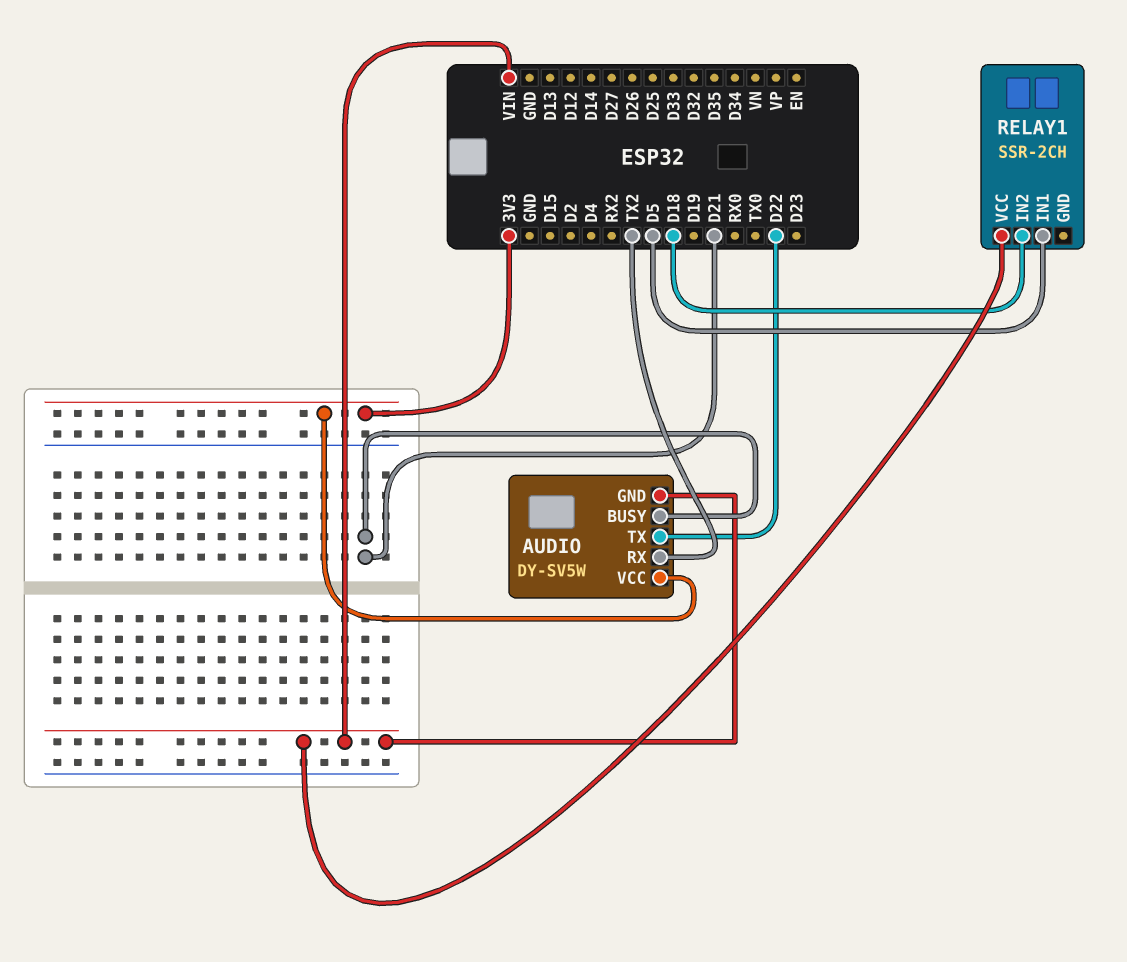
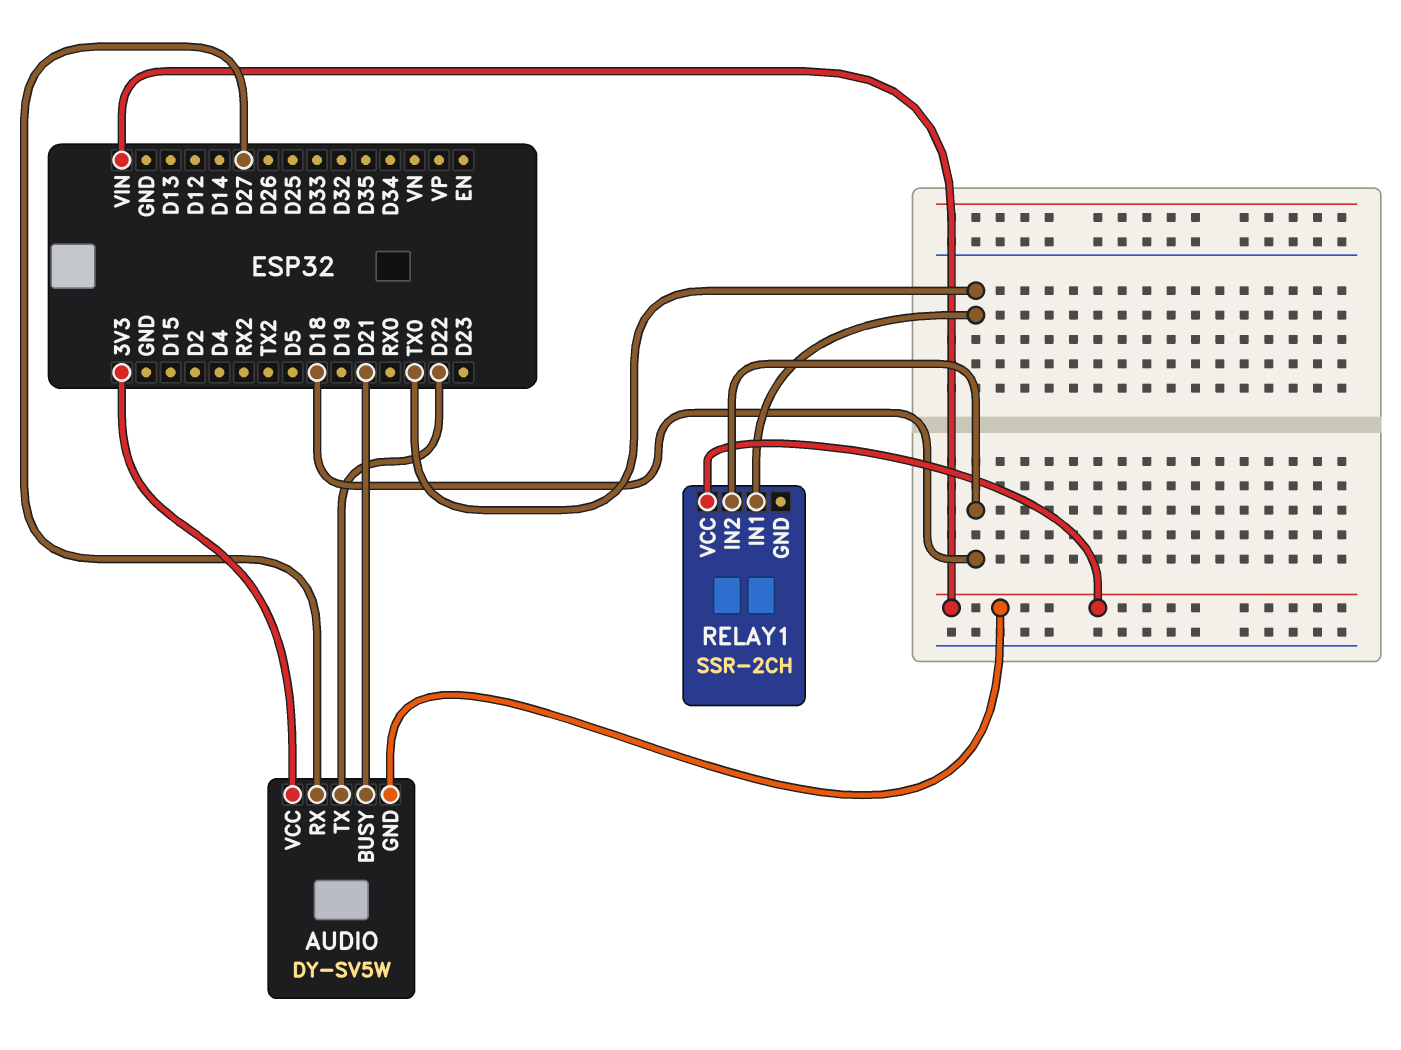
AUDIO pin RX: TX2 -> D27
RELAY1 pin IN1: D5 -> TX0

